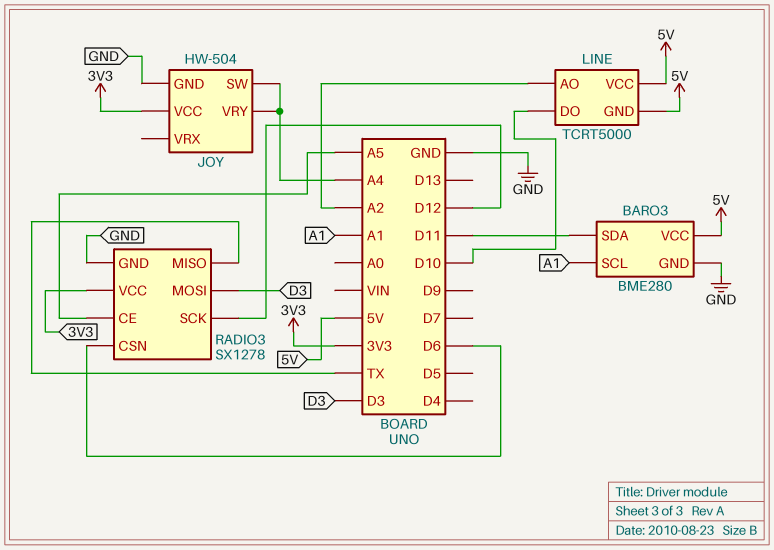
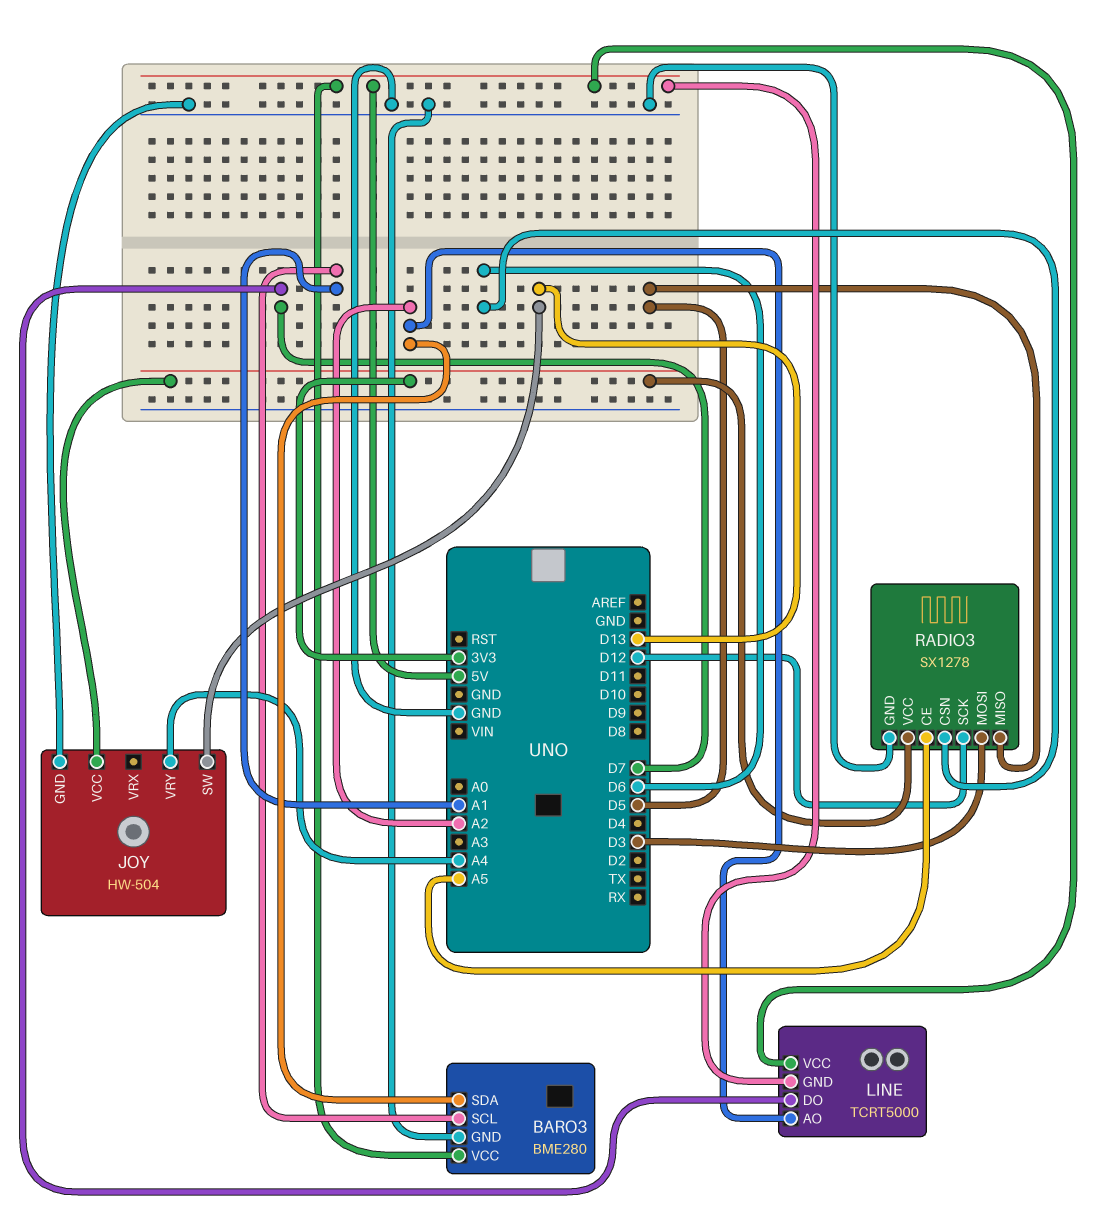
BARO3 pin SDA: D11 -> A2
JOY pin SW: A4 -> D13
LINE pin DO: D10 -> D7
RADIO3 pin MISO: TX -> D5

